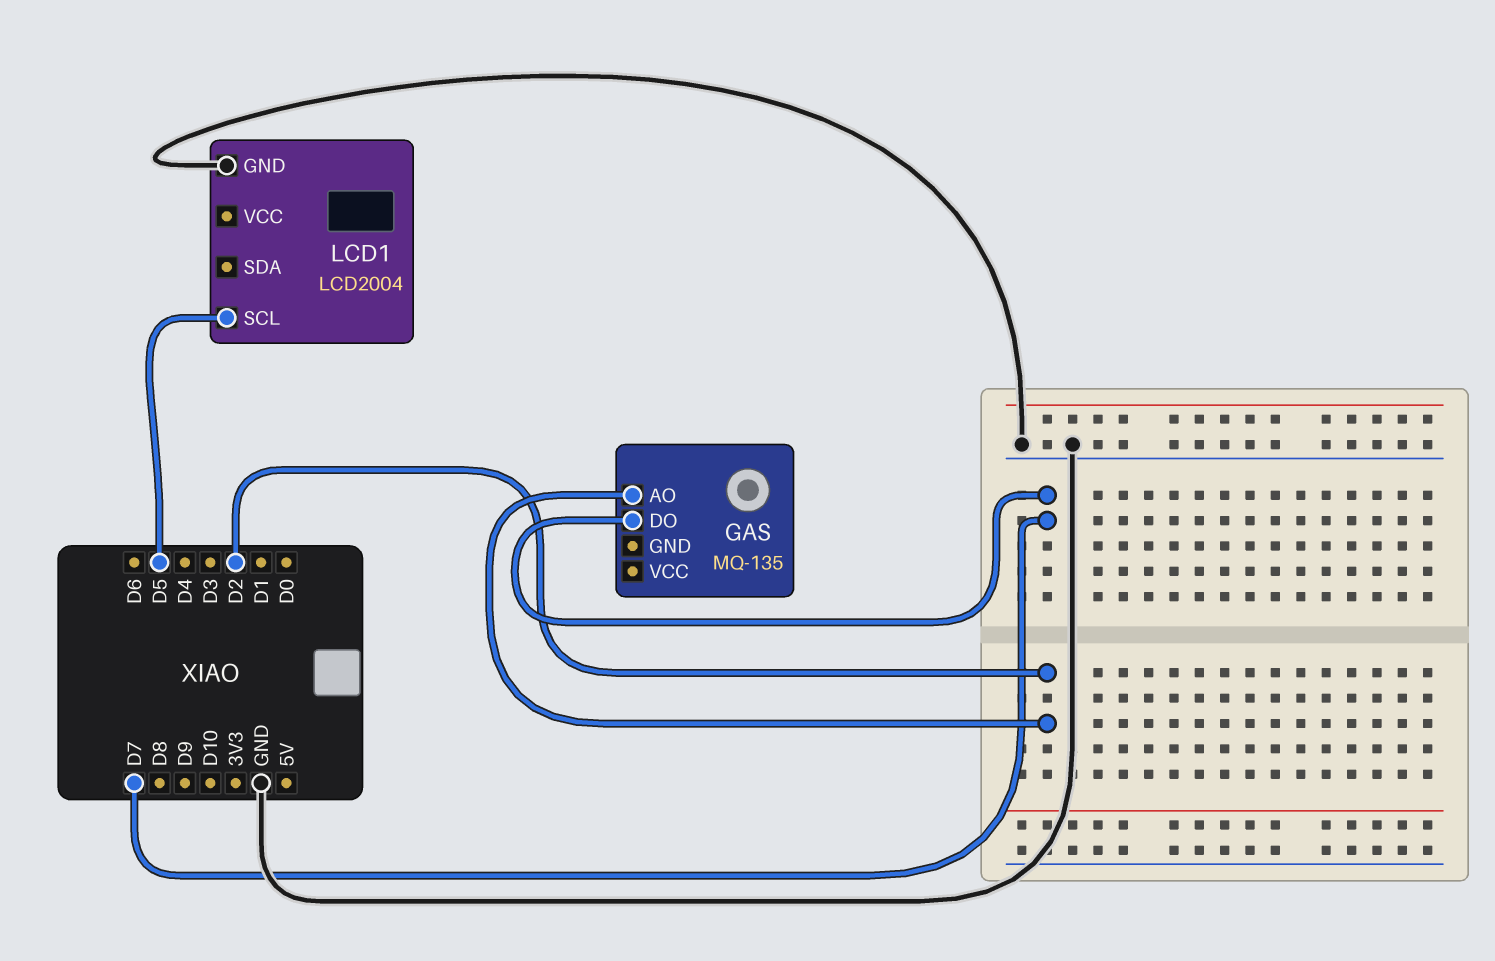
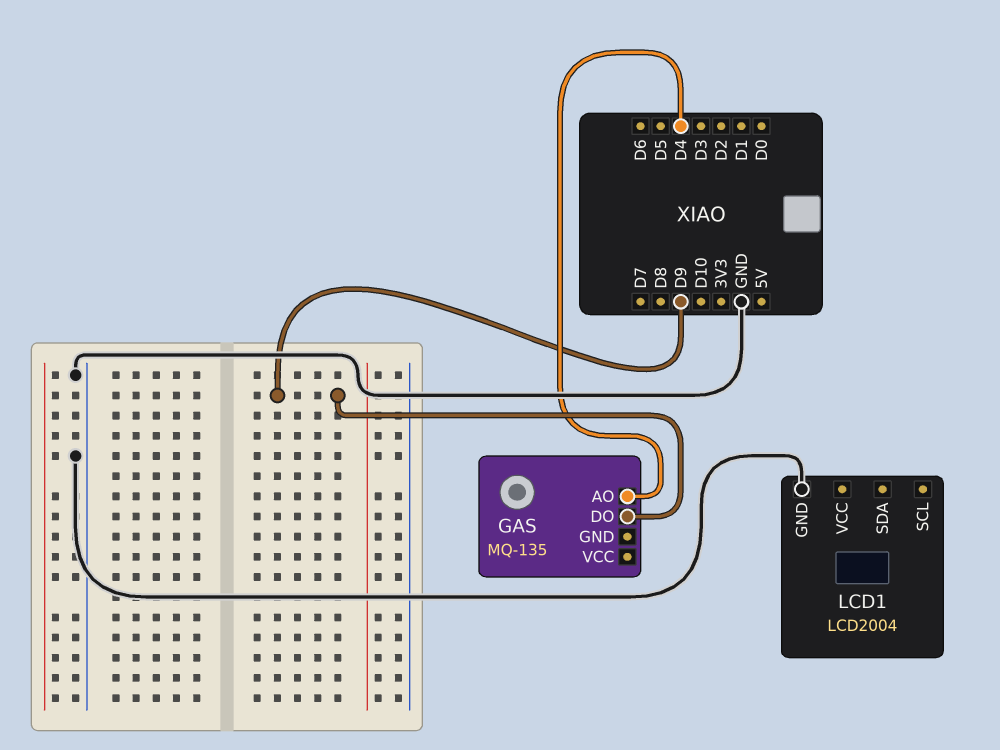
GAS pin AO: D2 -> D4
GAS pin DO: D7 -> D9
LCD1 pin SCL: D5 -> none

